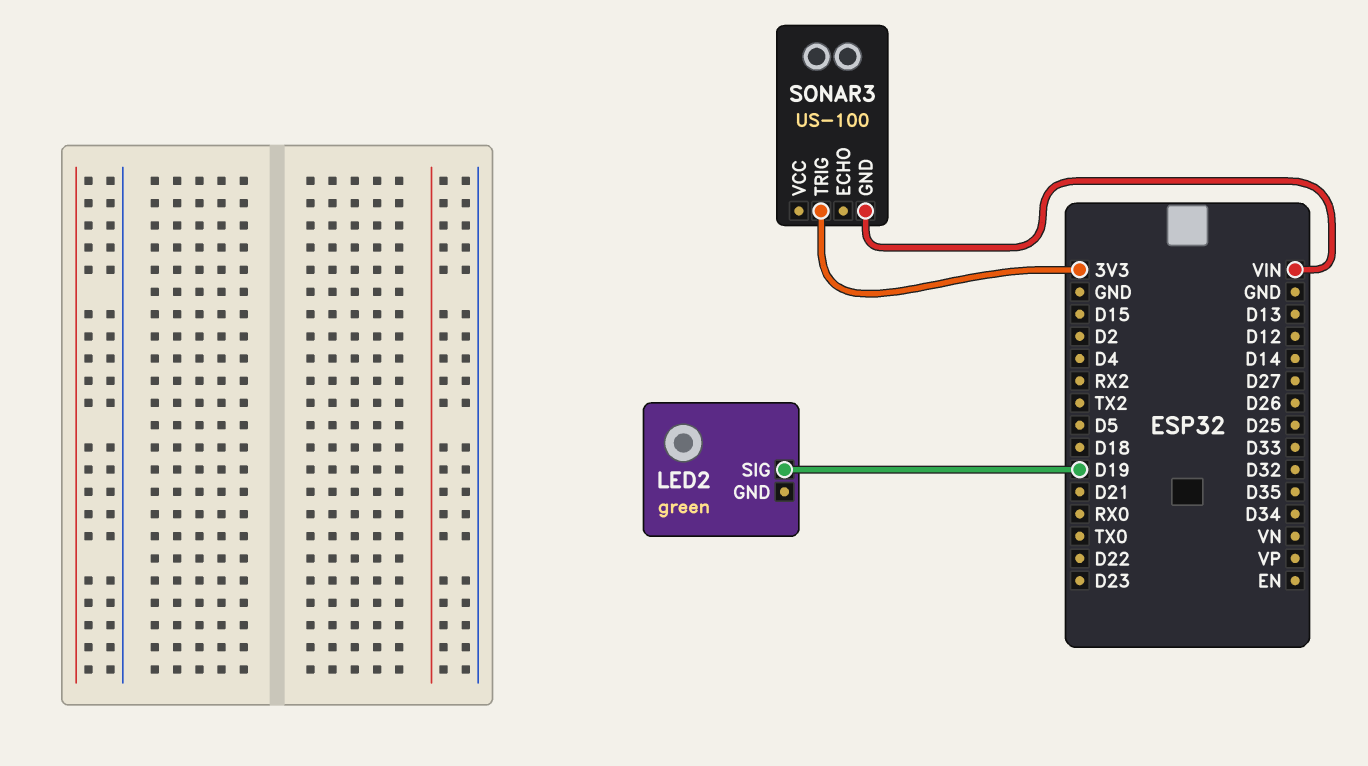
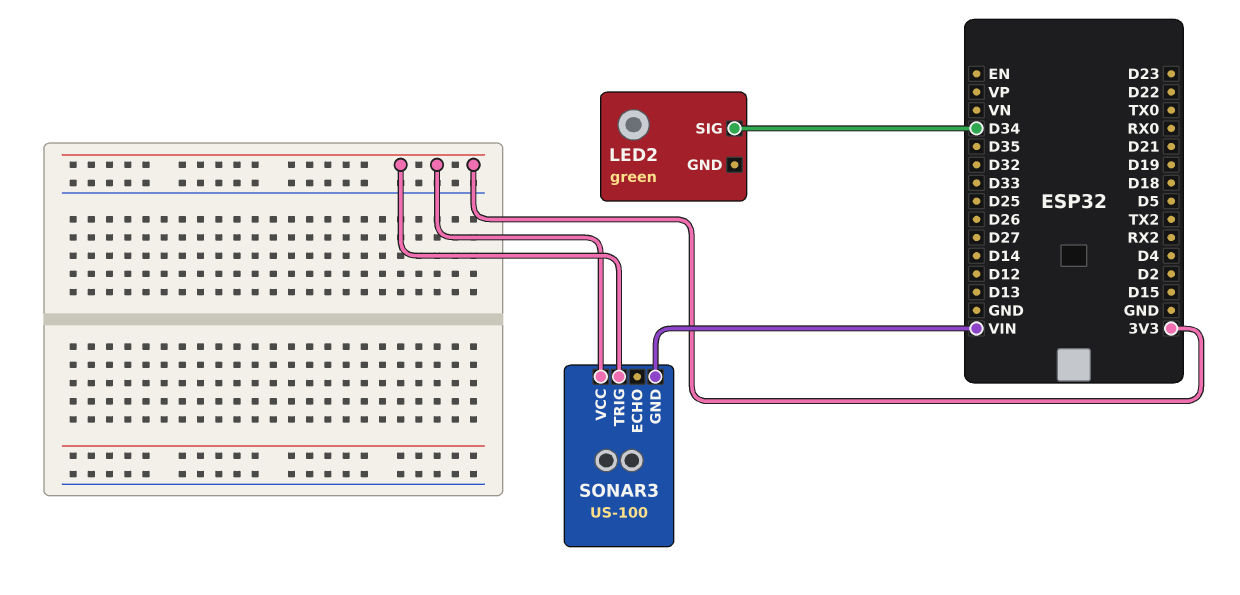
LED2 pin SIG: D19 -> D34
SONAR3 pin VCC: none -> 3V3

